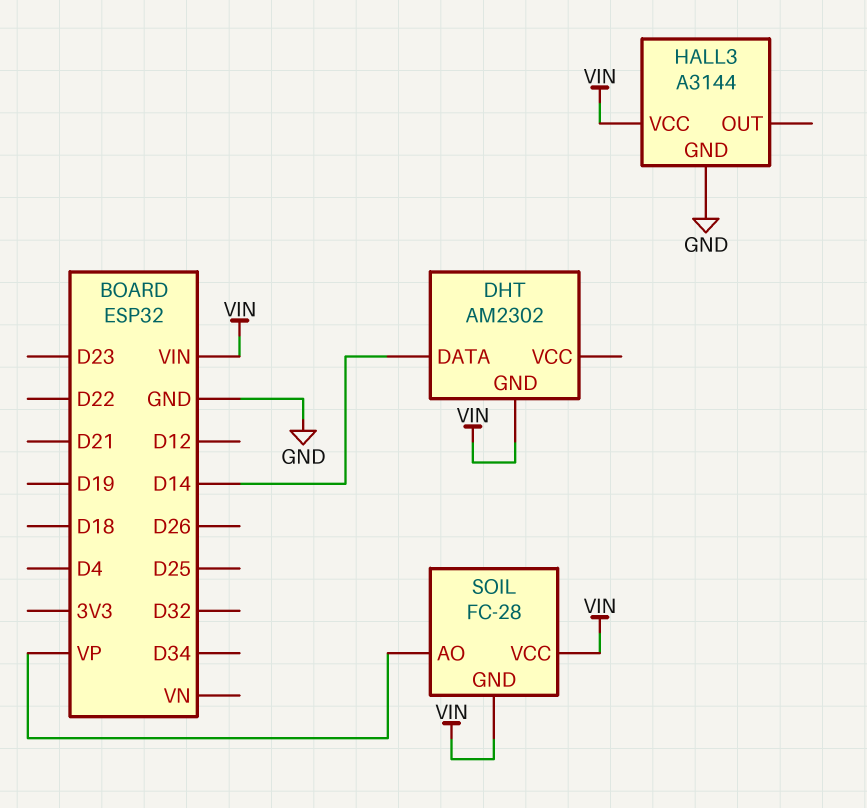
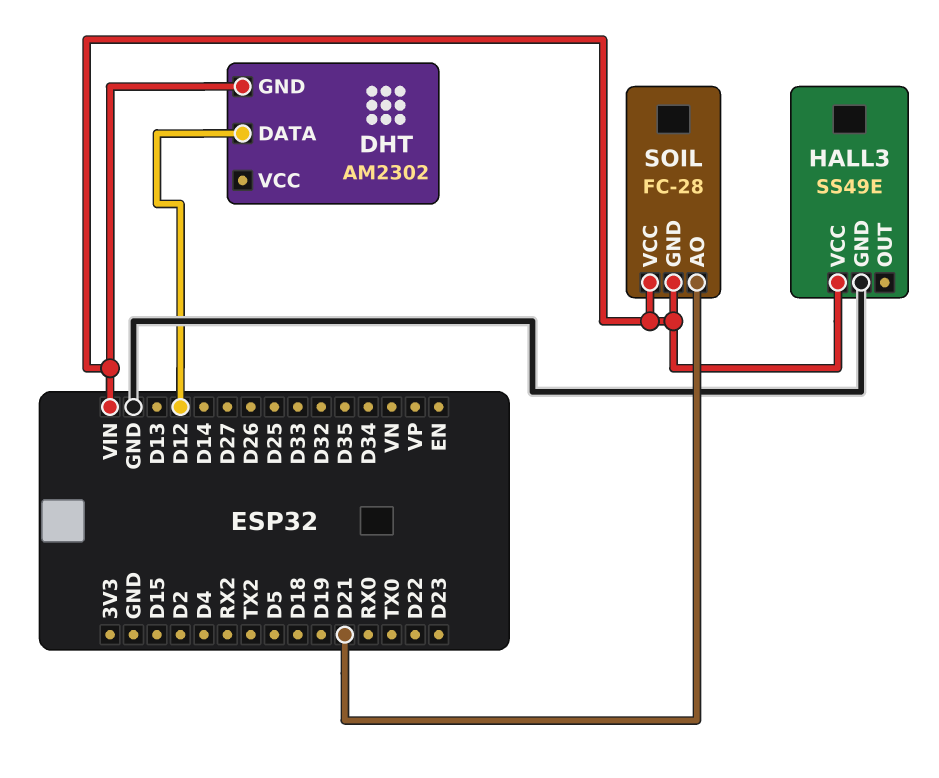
DHT pin DATA: D14 -> D12
HALL3: A3144 -> SS49E
SOIL pin AO: VP -> D21

